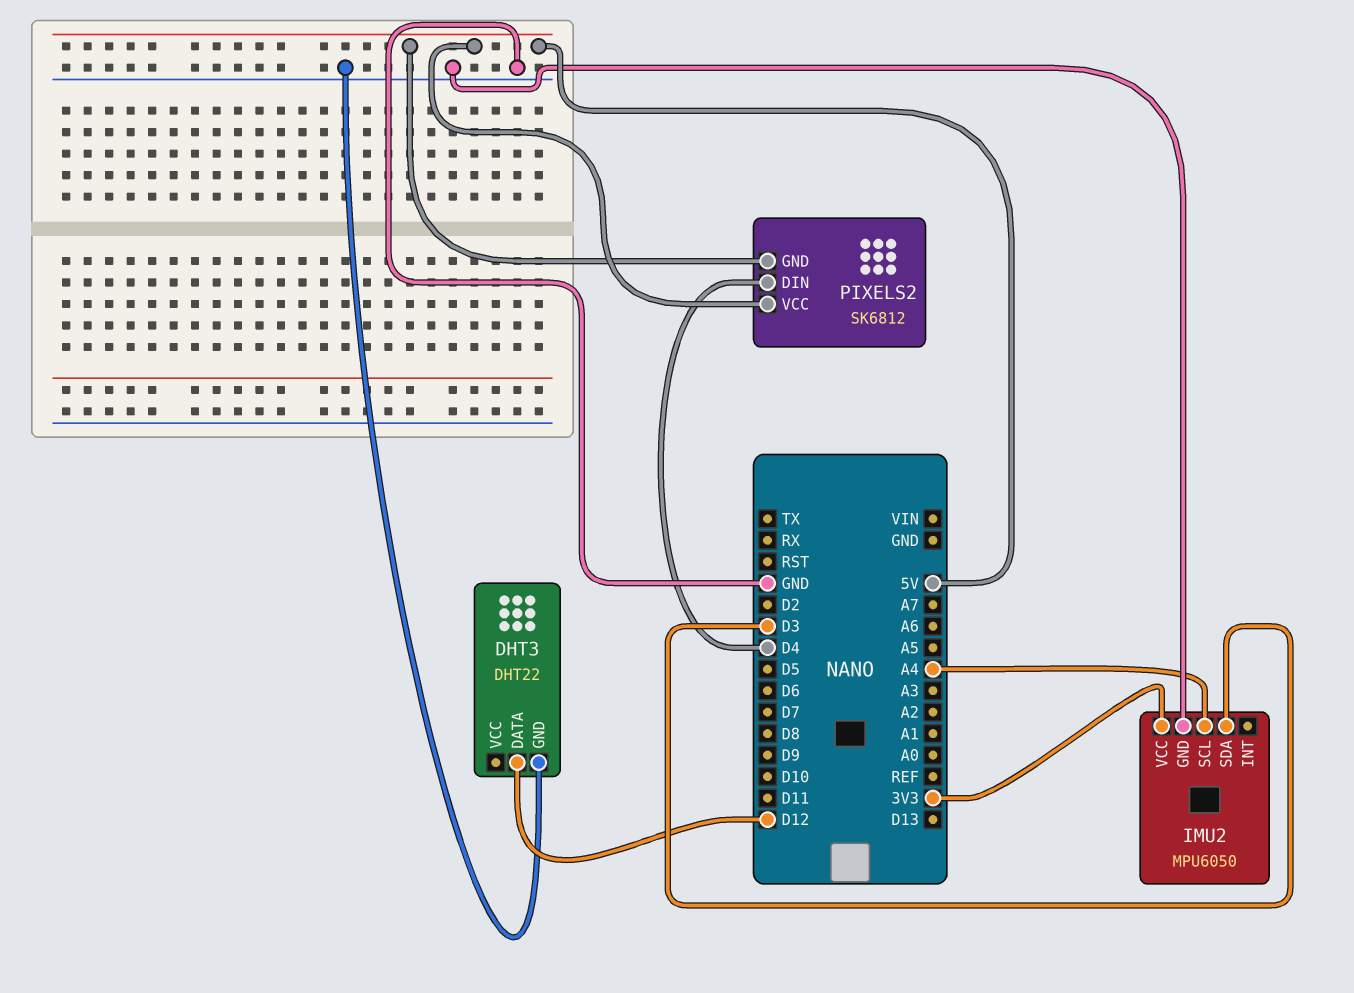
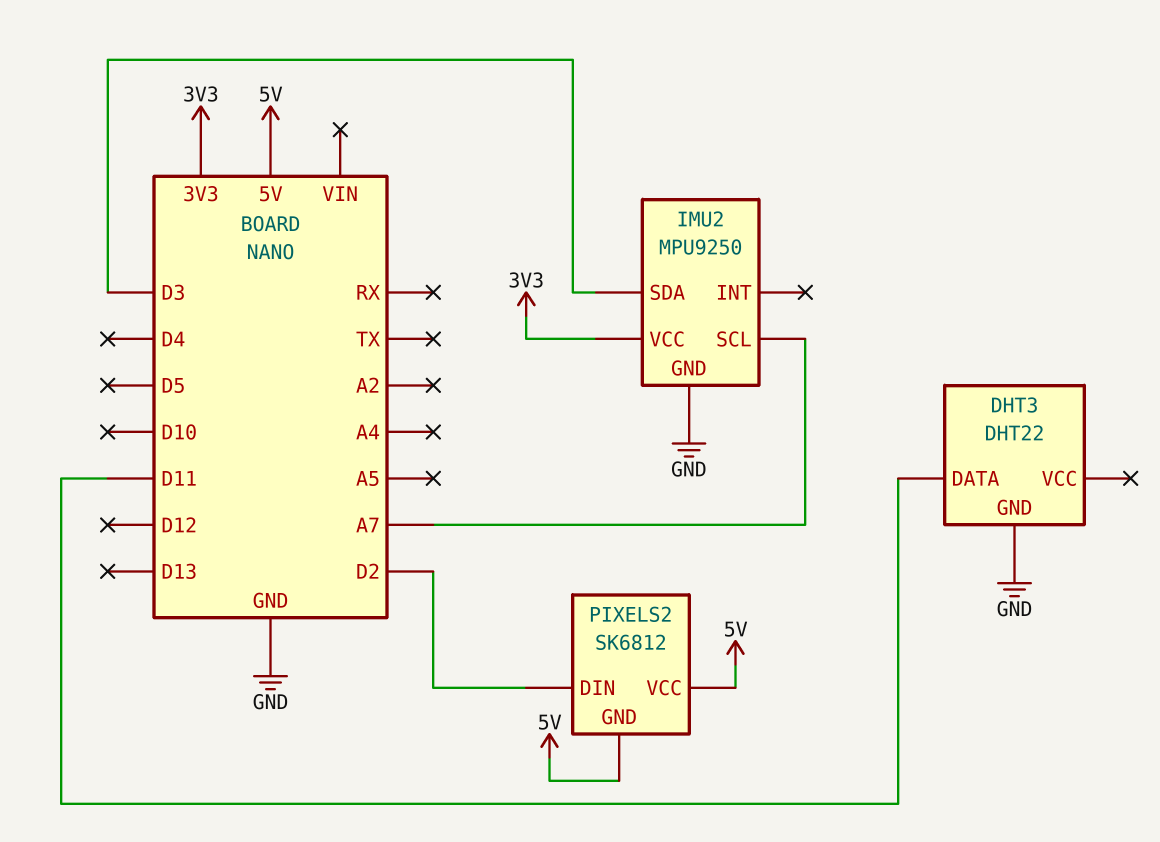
DHT3 pin DATA: D12 -> D11
IMU2: MPU6050 -> MPU9250
IMU2 pin SCL: A4 -> A7
PIXELS2 pin DIN: D4 -> D2

